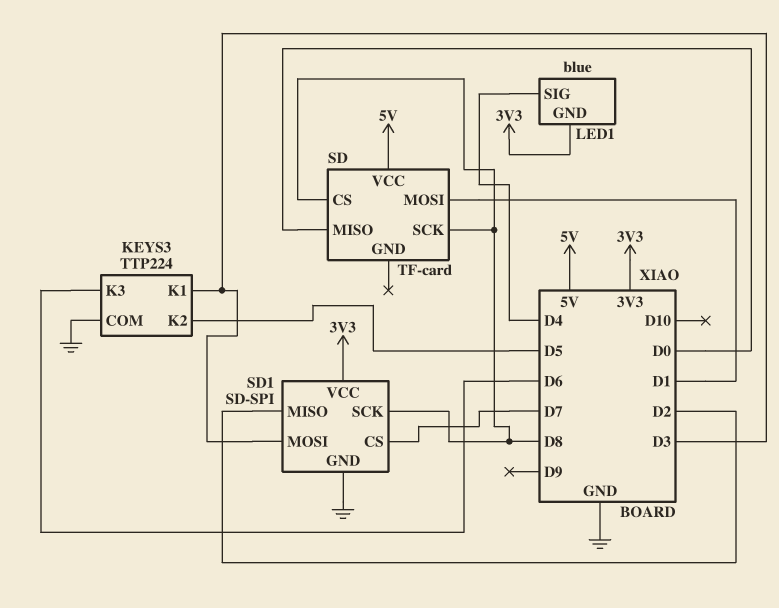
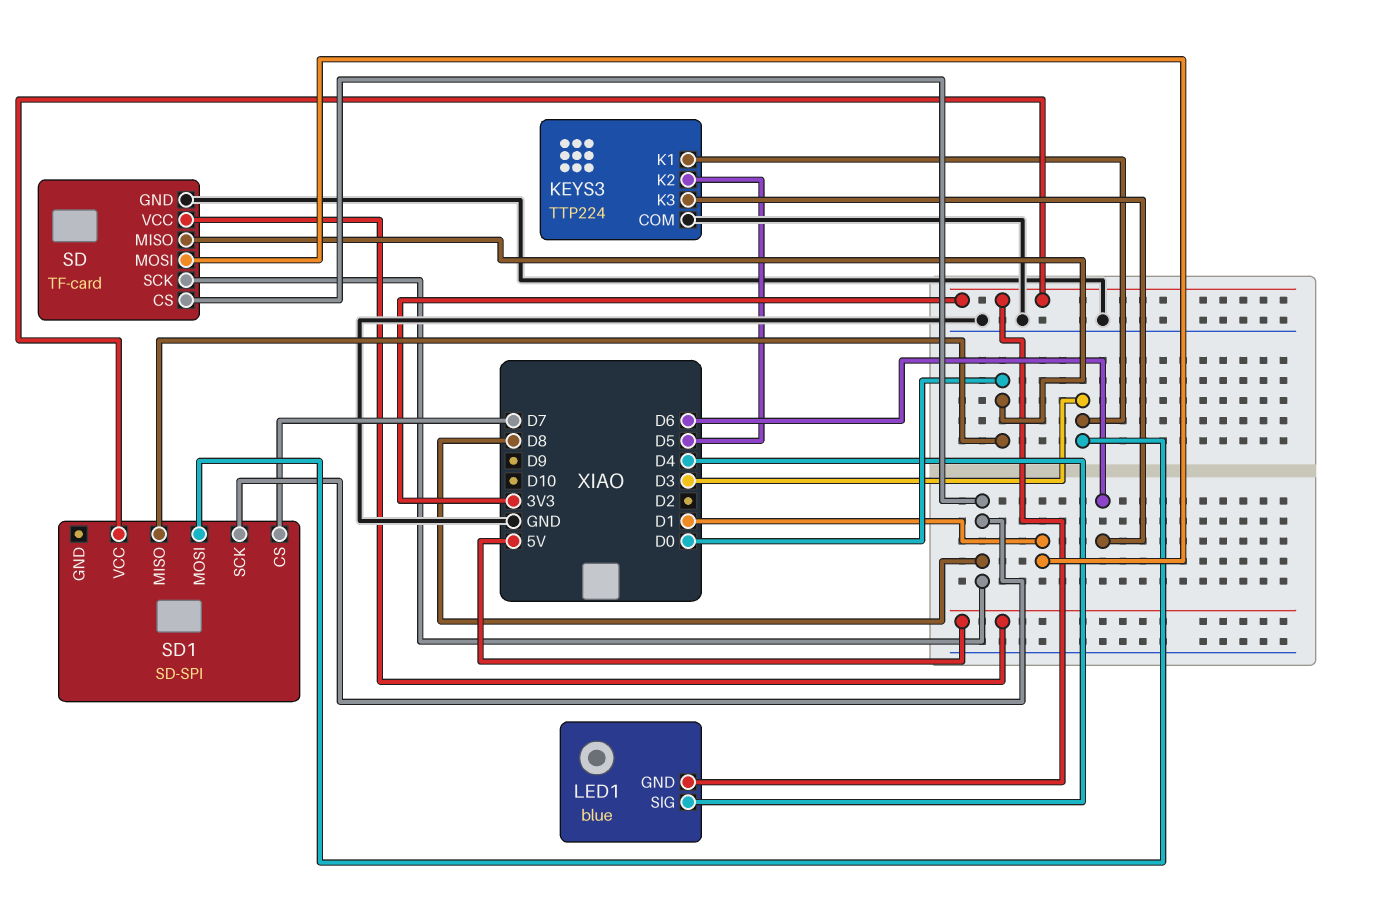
SD pin GND: none -> GND
SD1 pin GND: GND -> none
SD1 pin MISO: D2 -> D0

